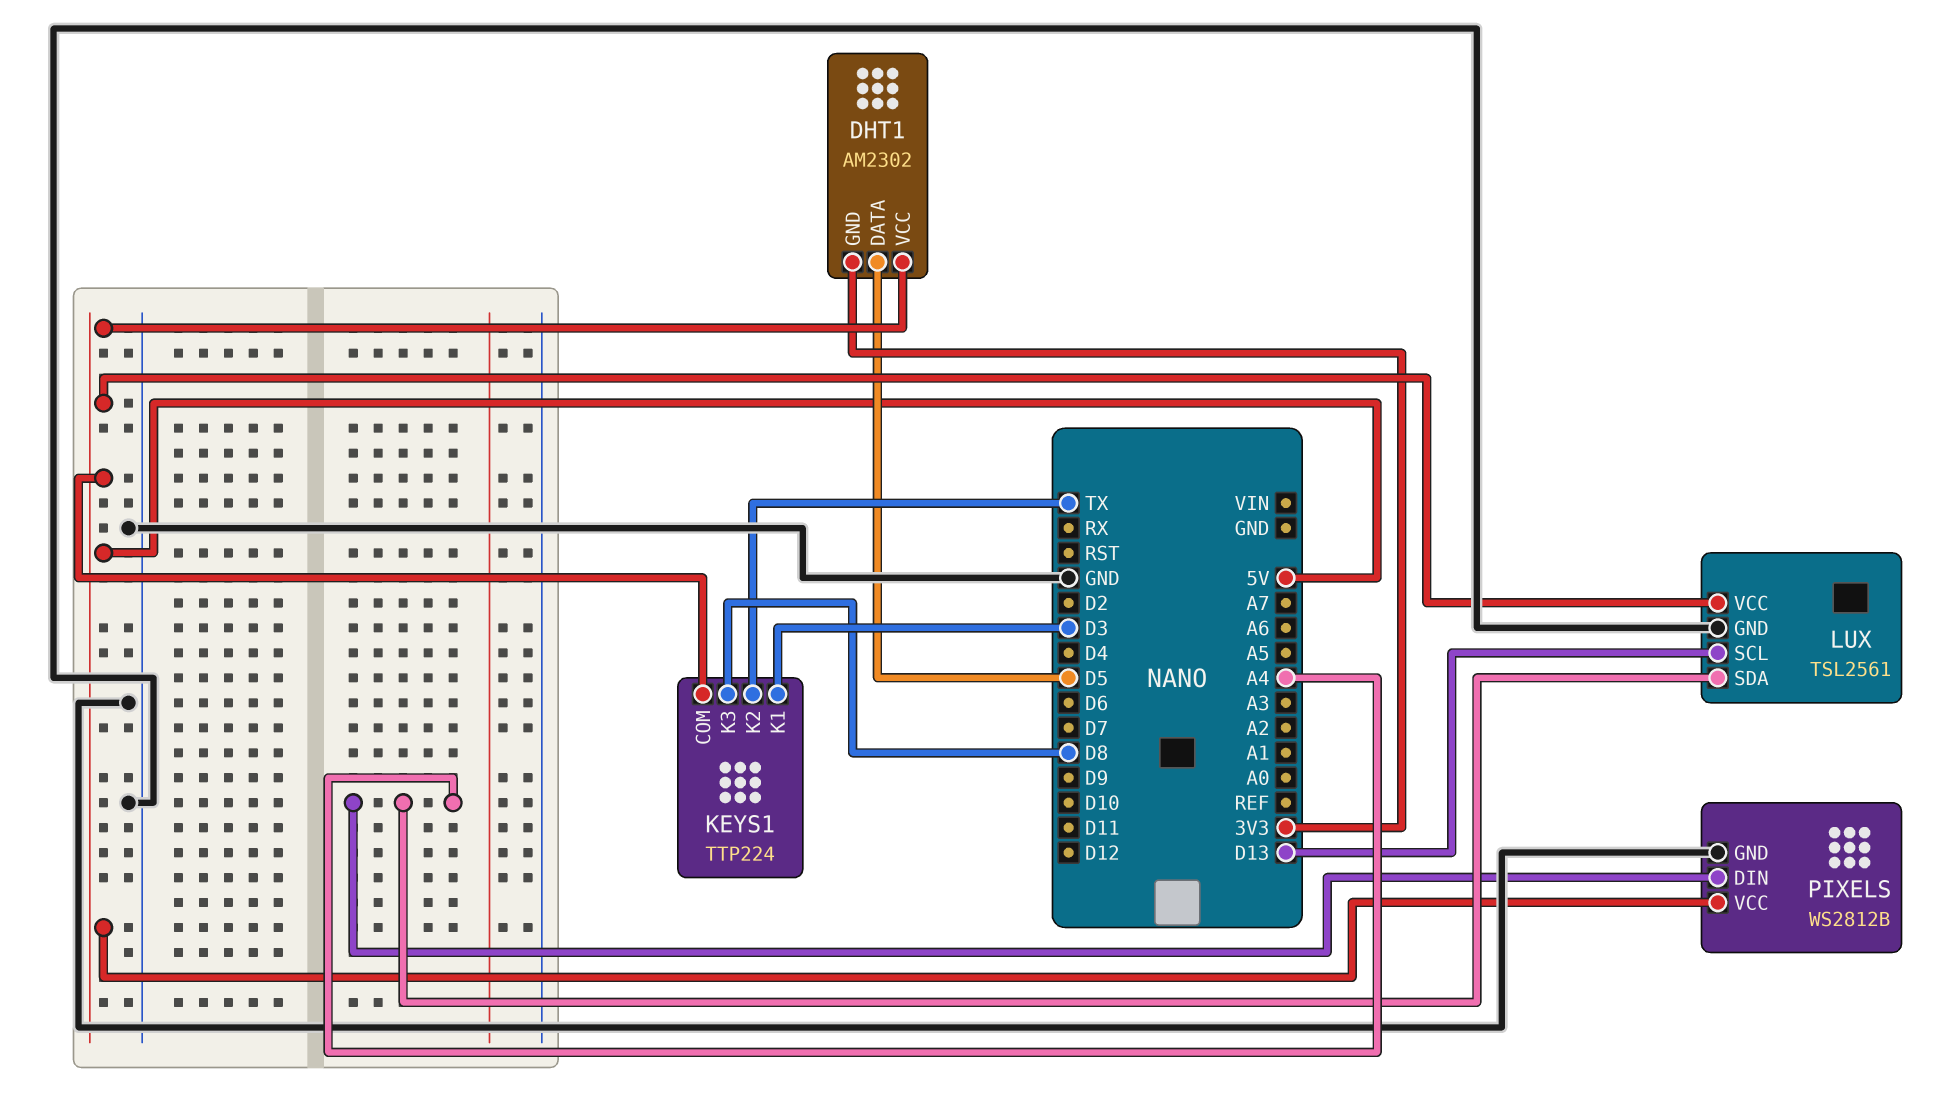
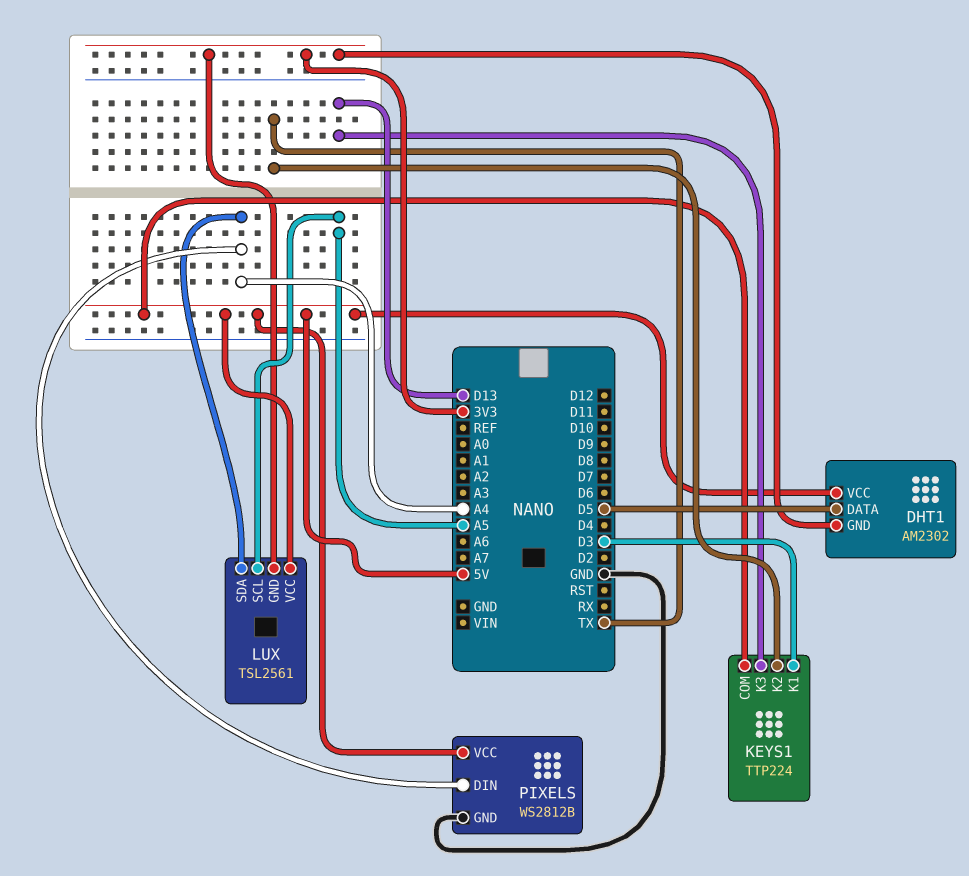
KEYS1 pin K3: D8 -> D13
LUX pin GND: GND -> 3V3
LUX pin SCL: D13 -> A5

